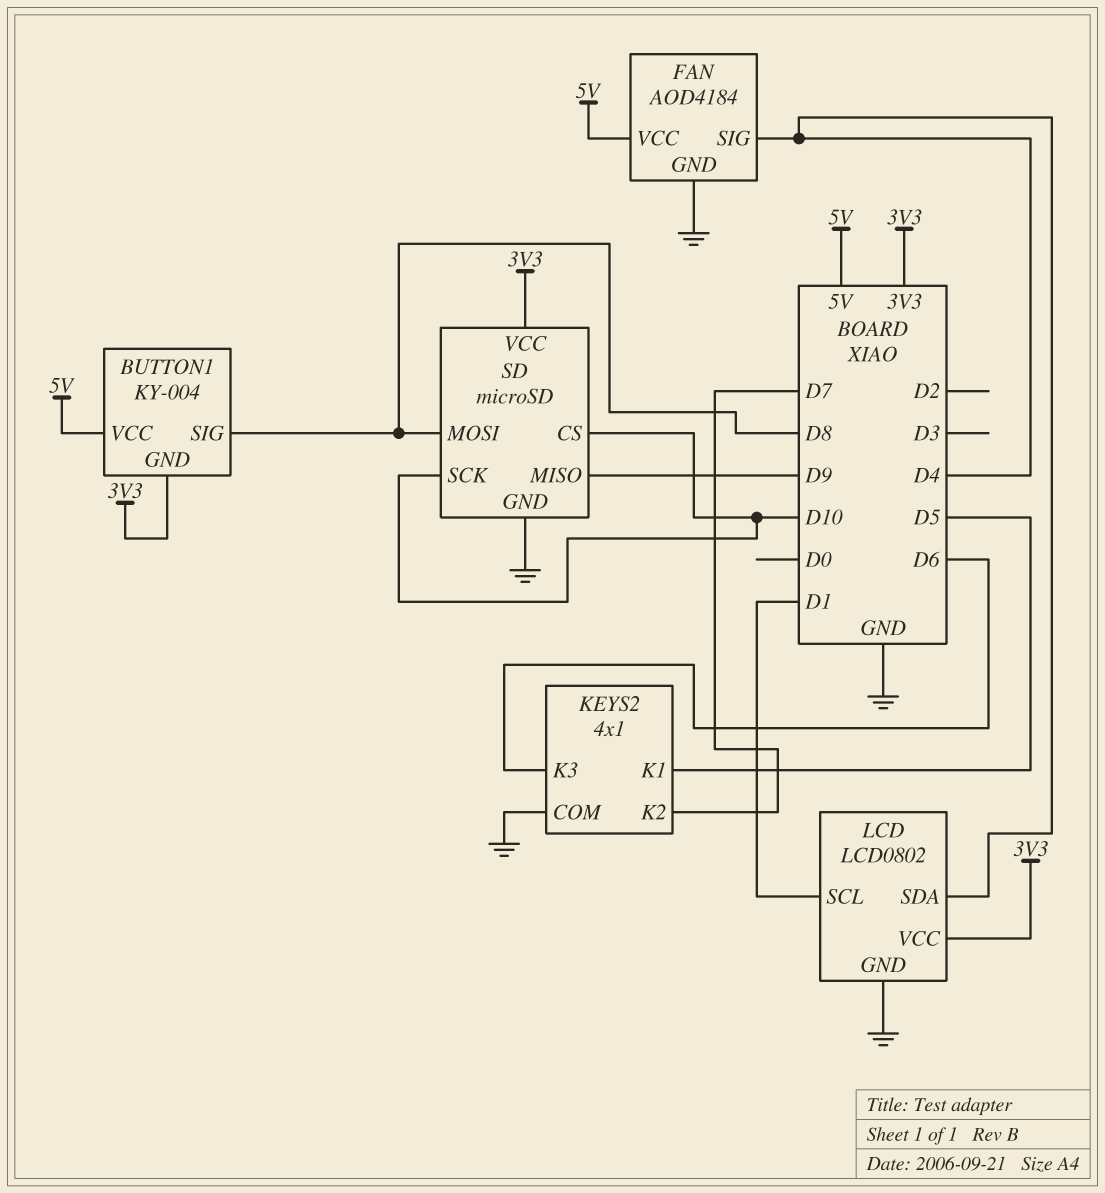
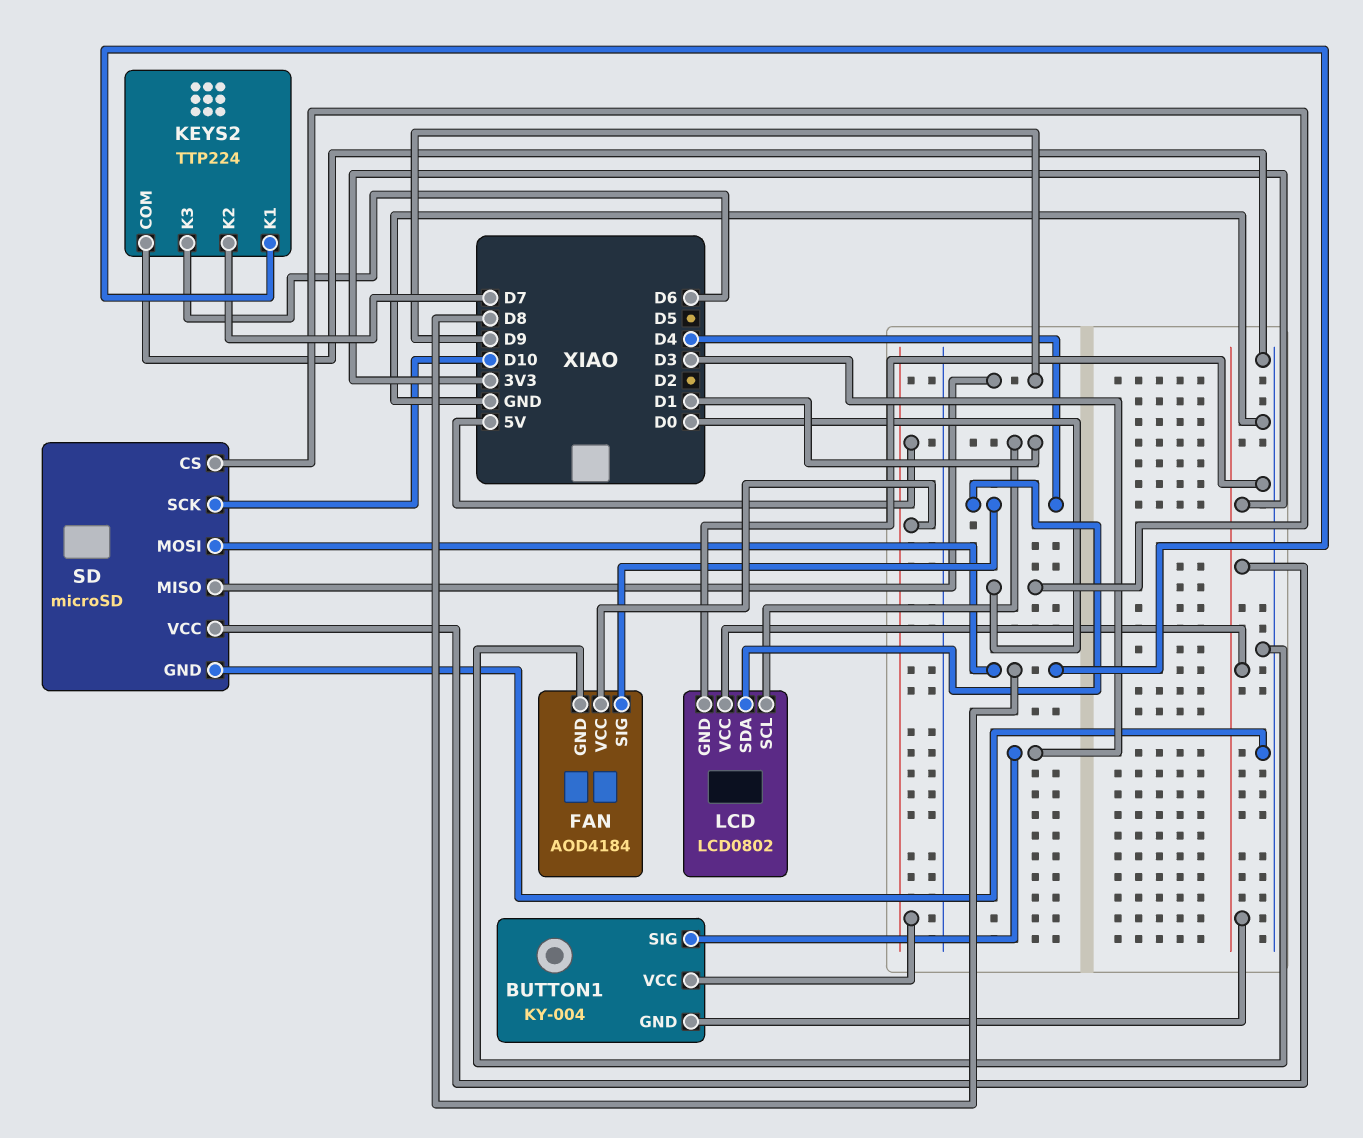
BUTTON1 pin SIG: D8 -> D3
KEYS2: 4x1 -> TTP224
KEYS2 pin K1: D5 -> D8
SD pin CS: D10 -> D0

